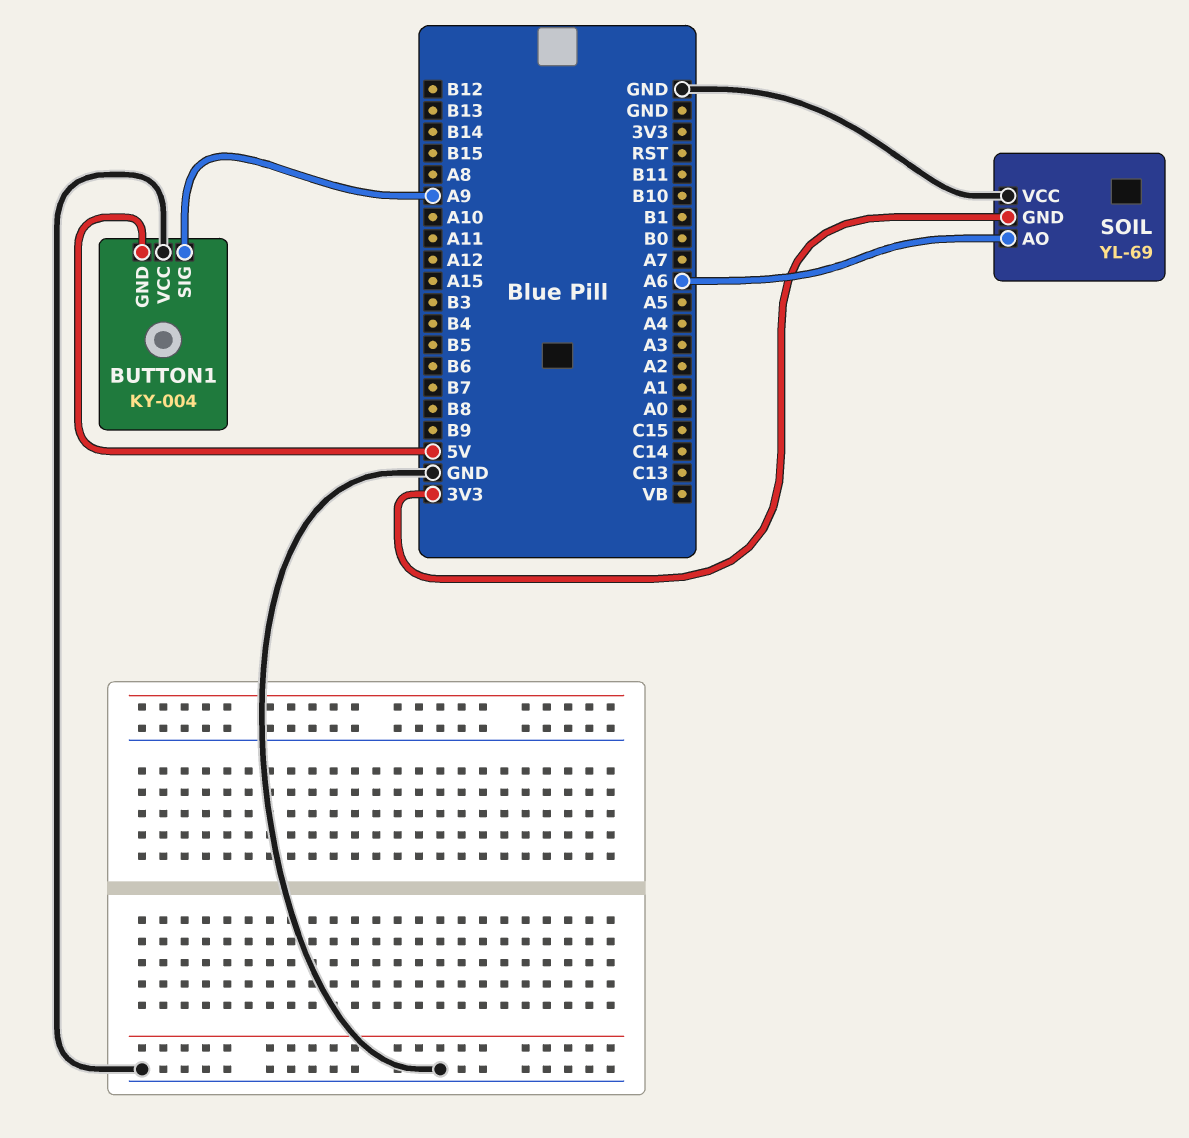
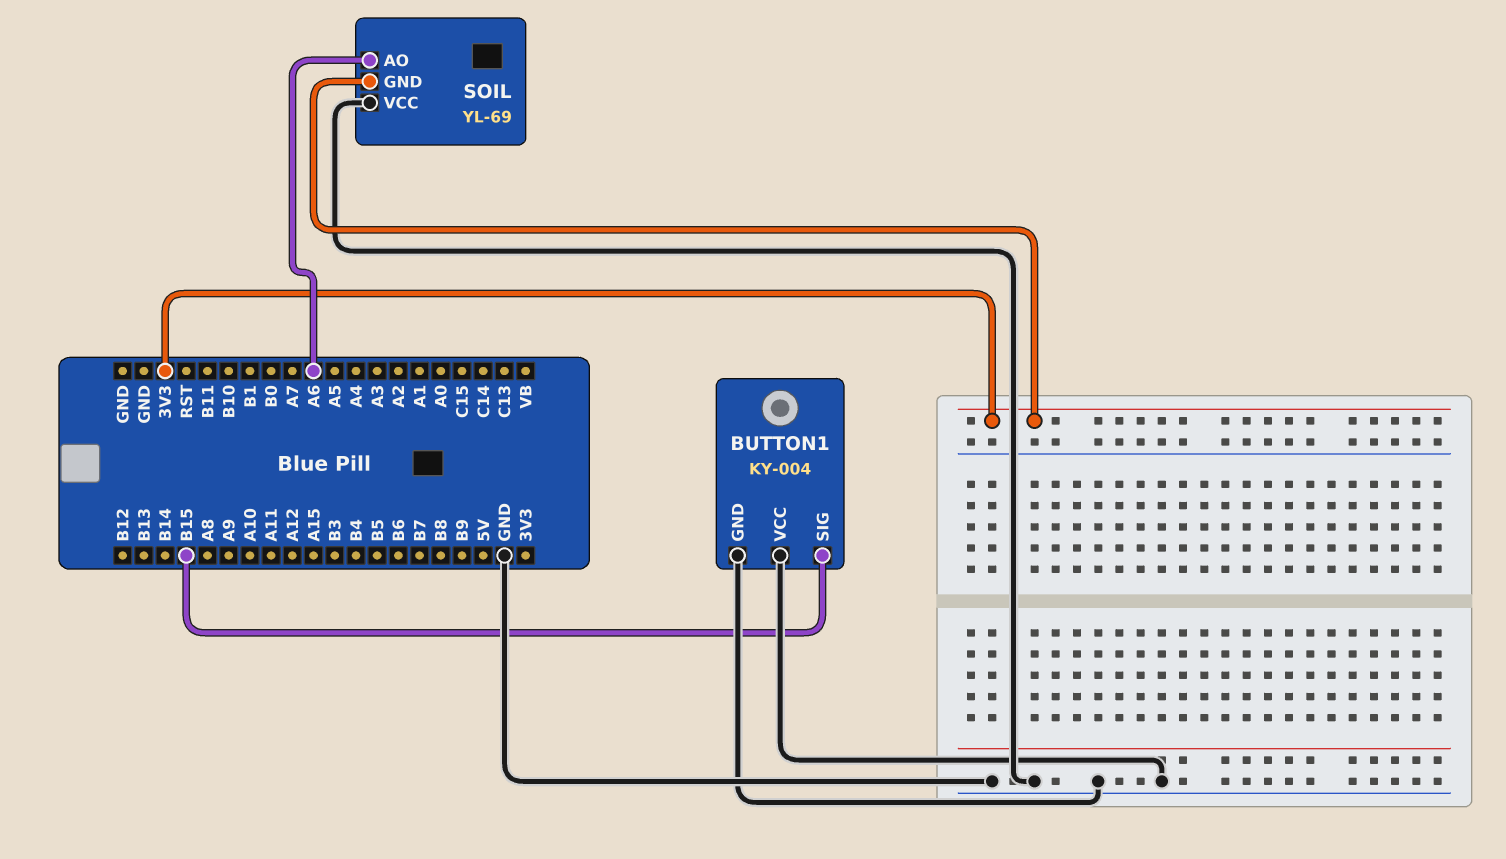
BUTTON1 pin GND: 5V -> GND
BUTTON1 pin SIG: A9 -> B15

